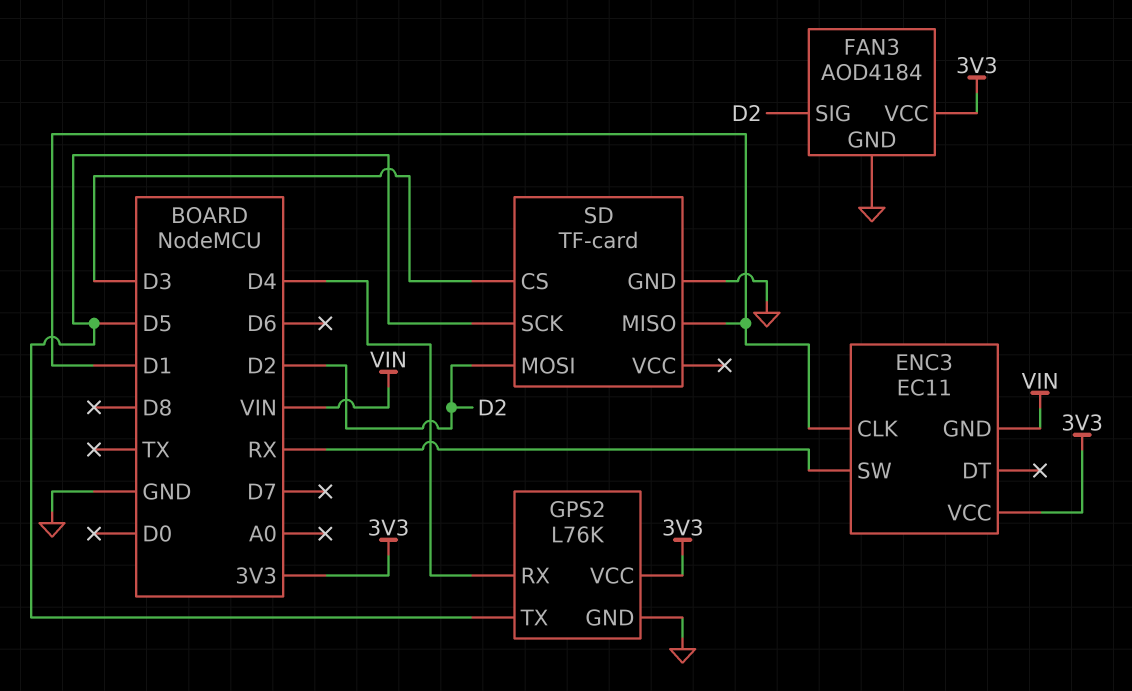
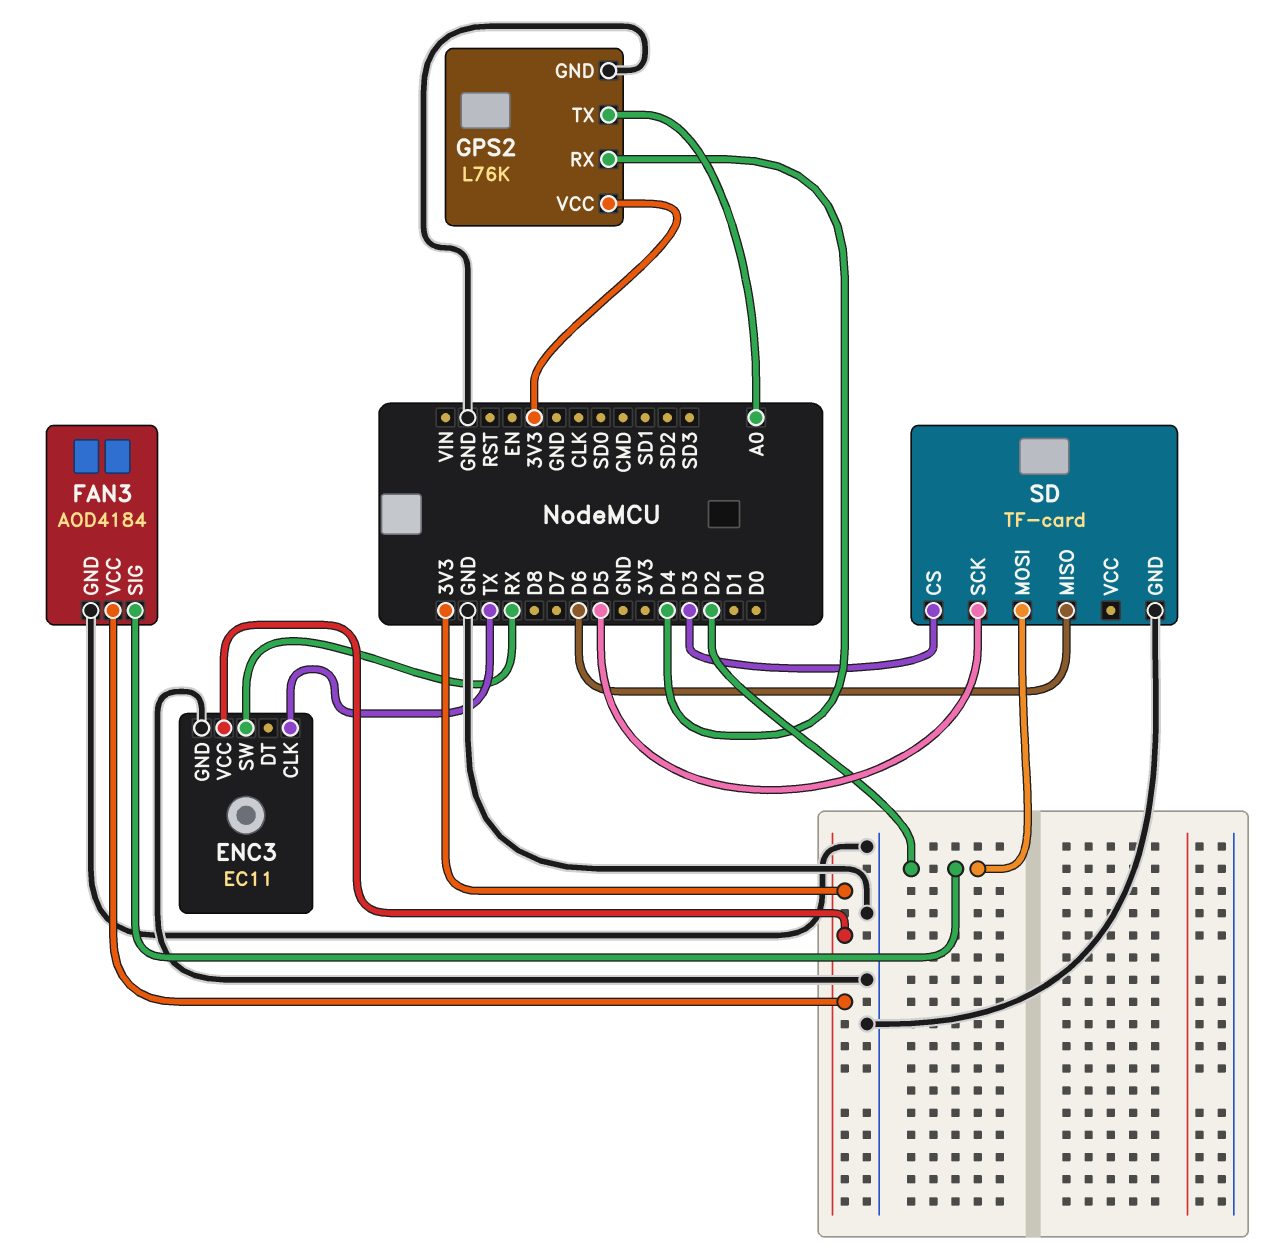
ENC3 pin CLK: D1 -> TX
ENC3 pin GND: VIN -> GND
GPS2 pin TX: D5 -> A0
SD pin MISO: D1 -> D6

